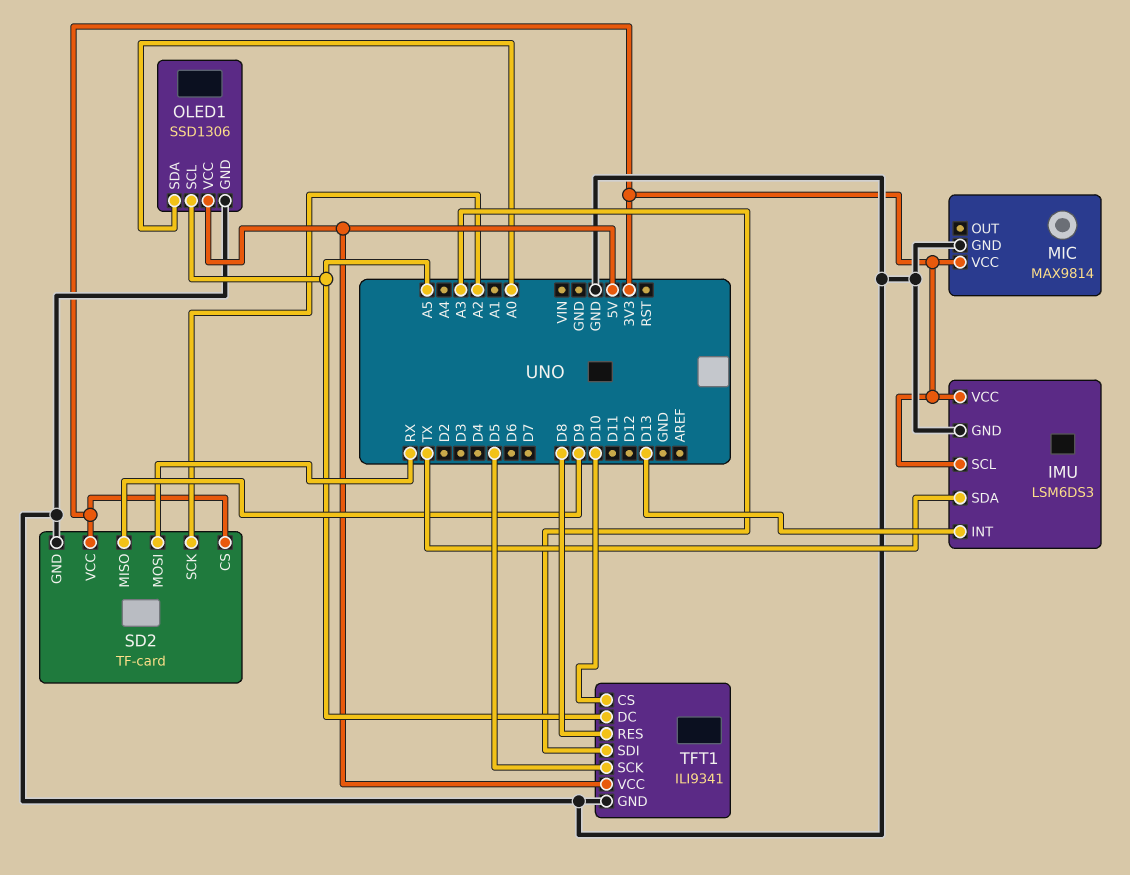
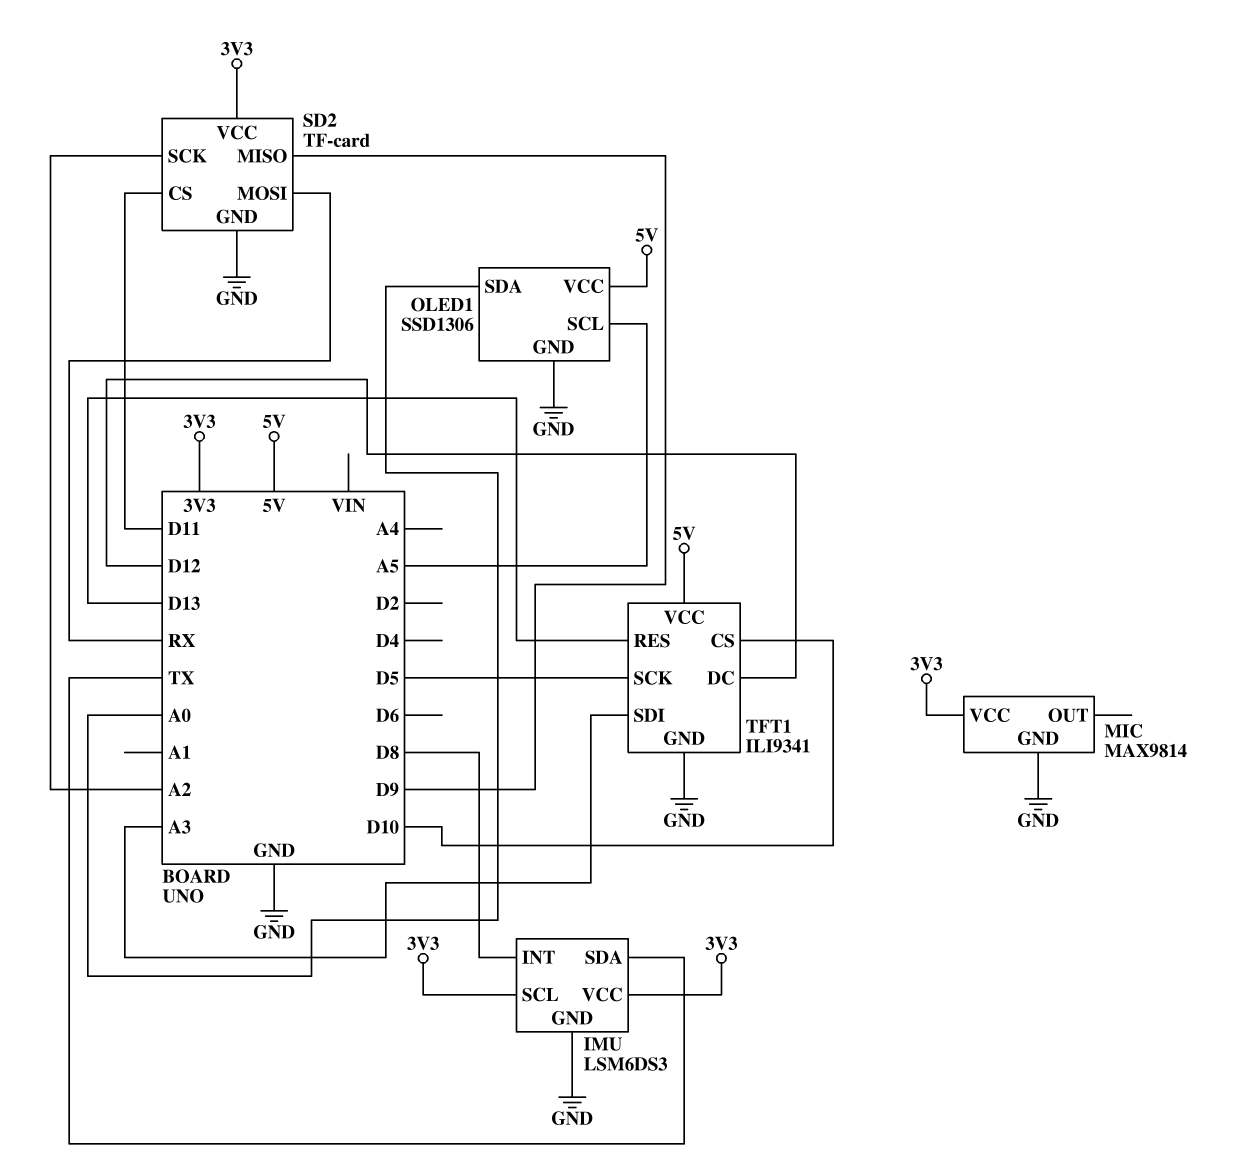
IMU pin INT: D13 -> D8
SD2 pin CS: 3V3 -> D11
TFT1 pin DC: A5 -> D12
TFT1 pin RES: D8 -> D13

